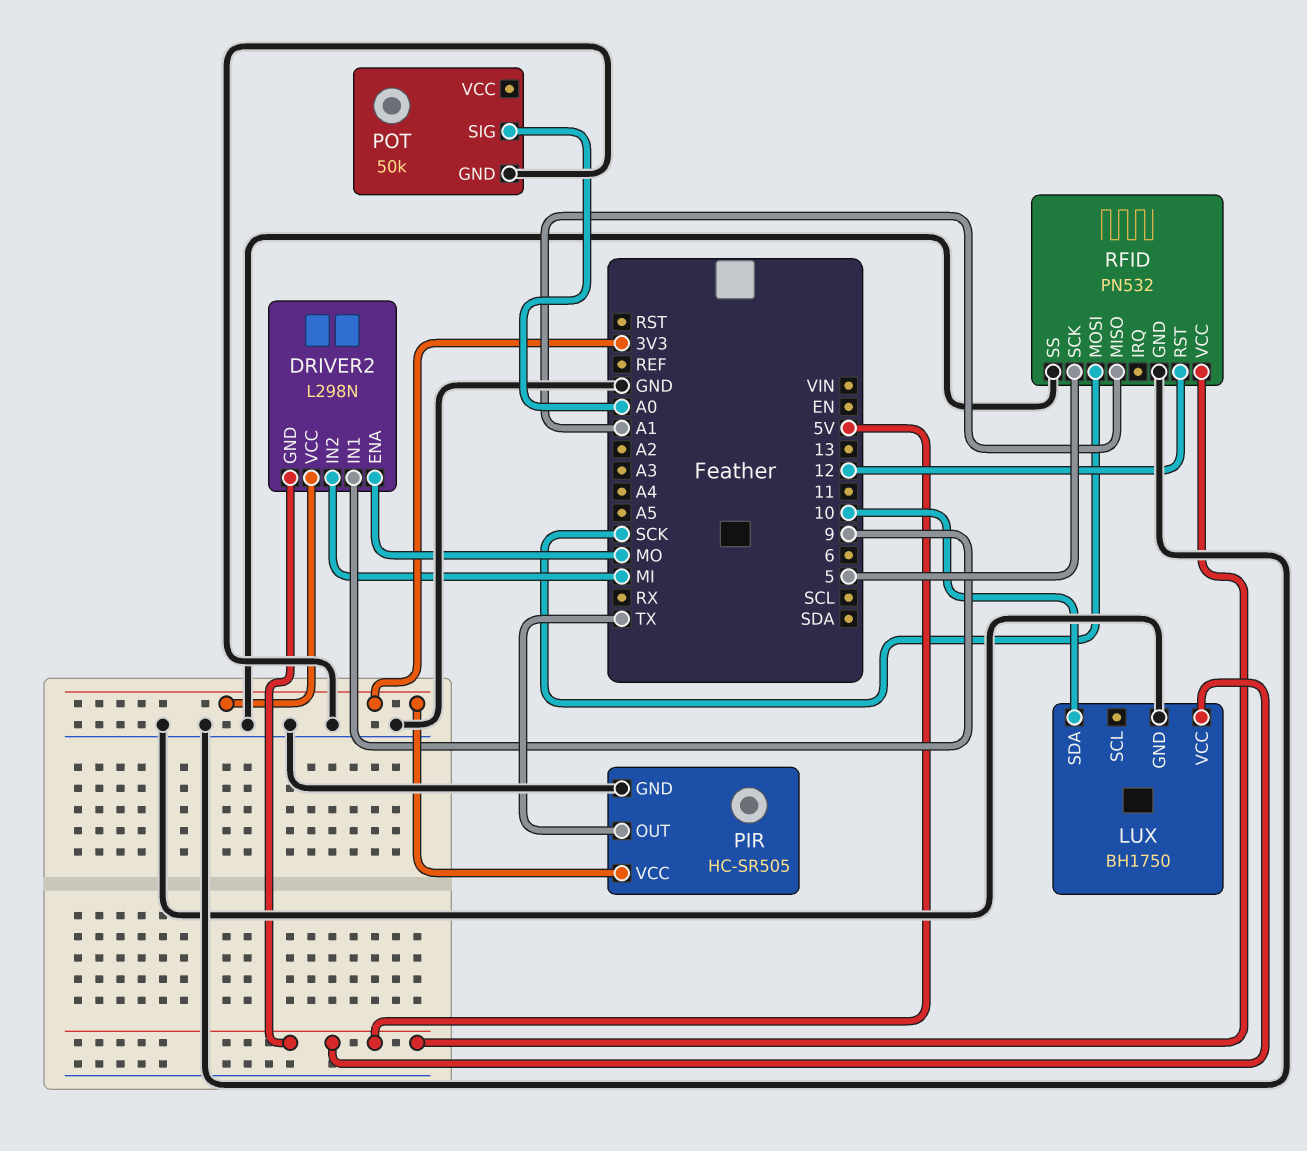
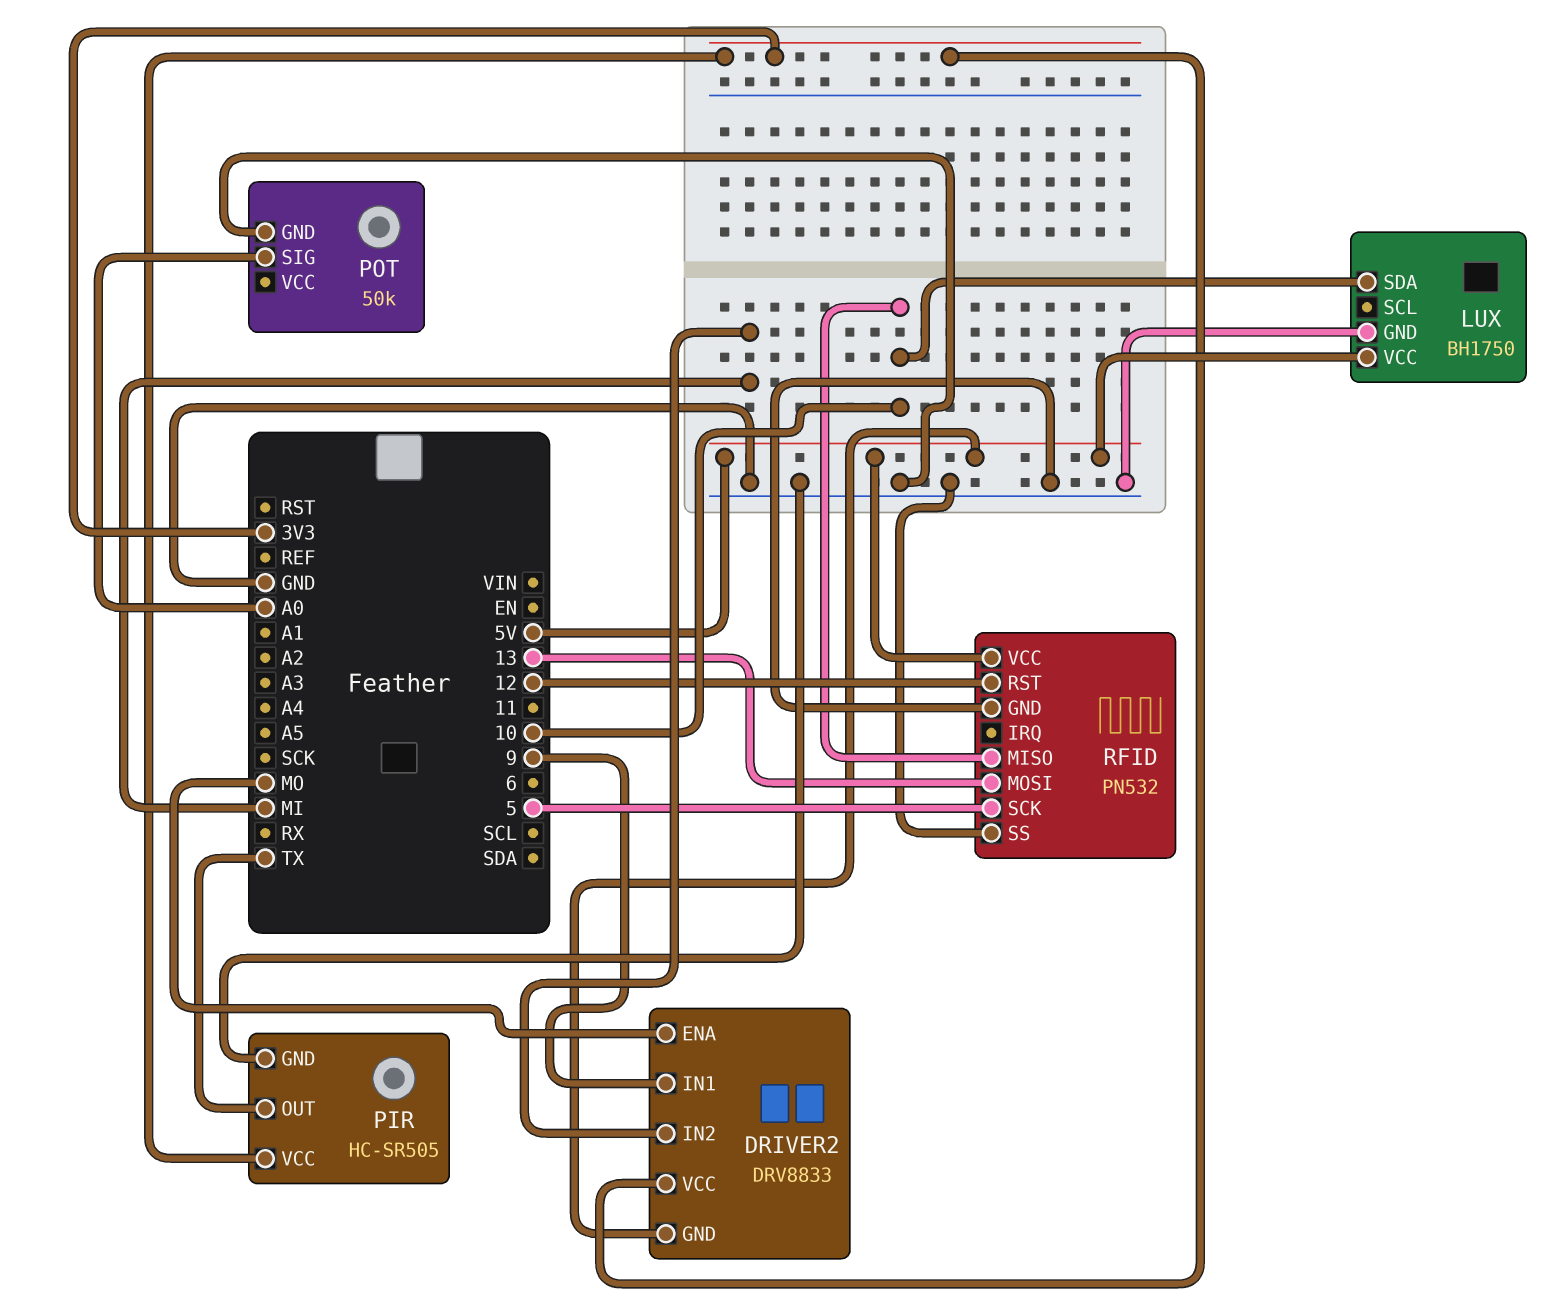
DRIVER2: L298N -> DRV8833
RFID pin MISO: A1 -> 10
RFID pin MOSI: SCK -> 13

